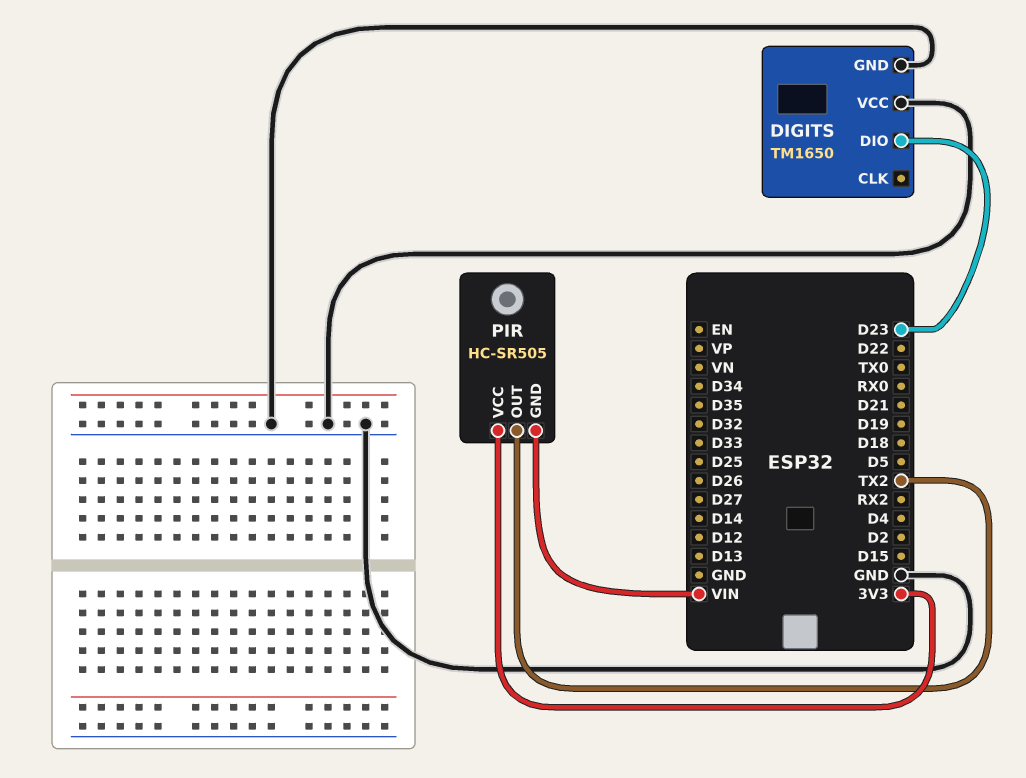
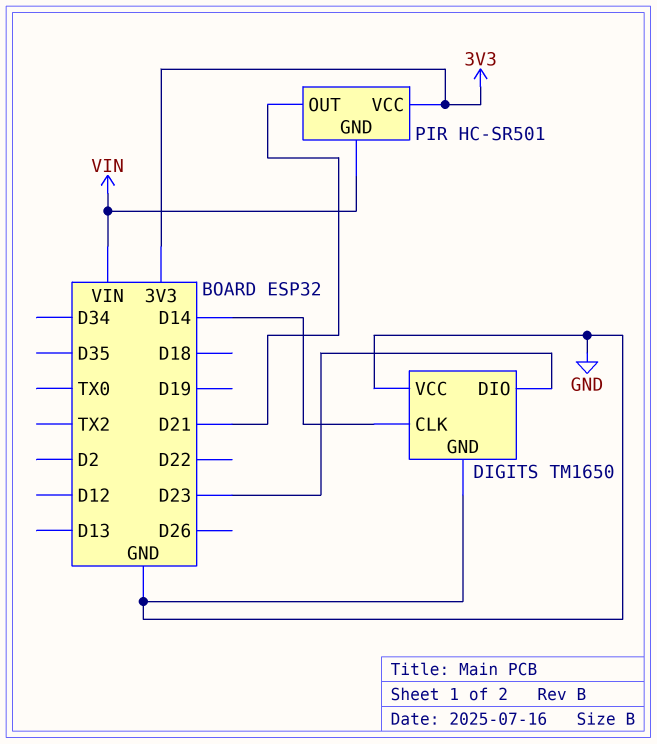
DIGITS pin CLK: none -> D14
PIR: HC-SR505 -> HC-SR501
PIR pin OUT: TX2 -> D21

